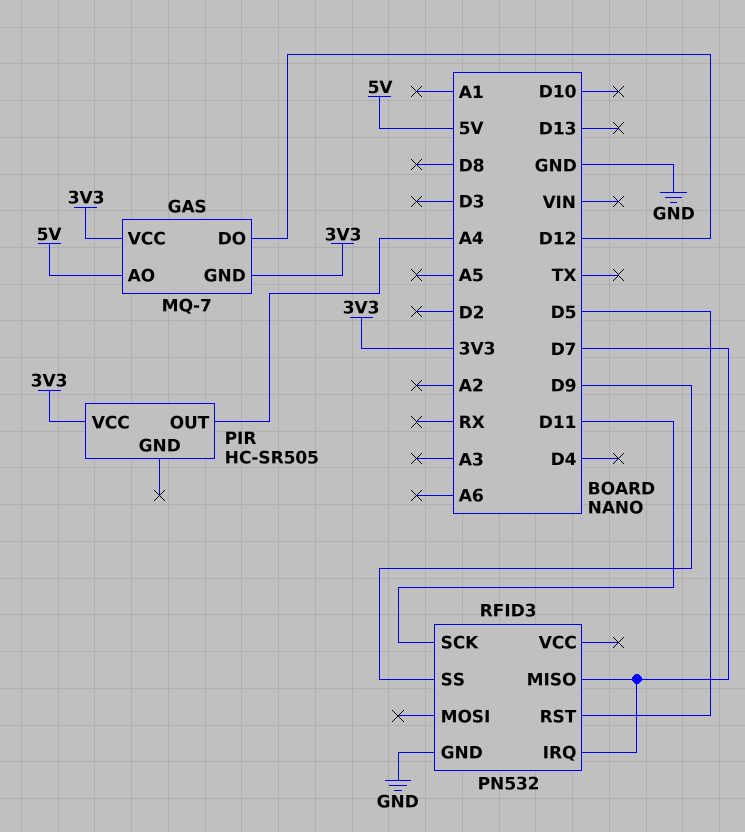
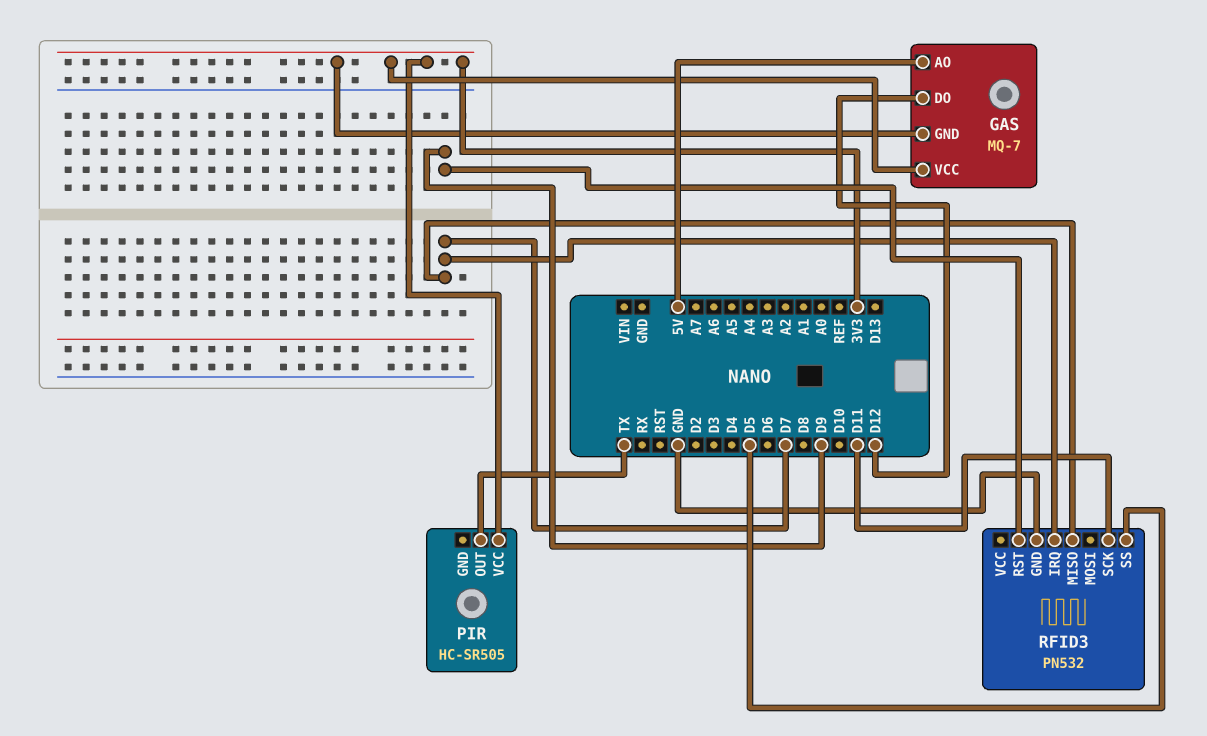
PIR pin OUT: A4 -> TX
RFID3 pin RST: D5 -> D9
RFID3 pin SS: D9 -> D5

